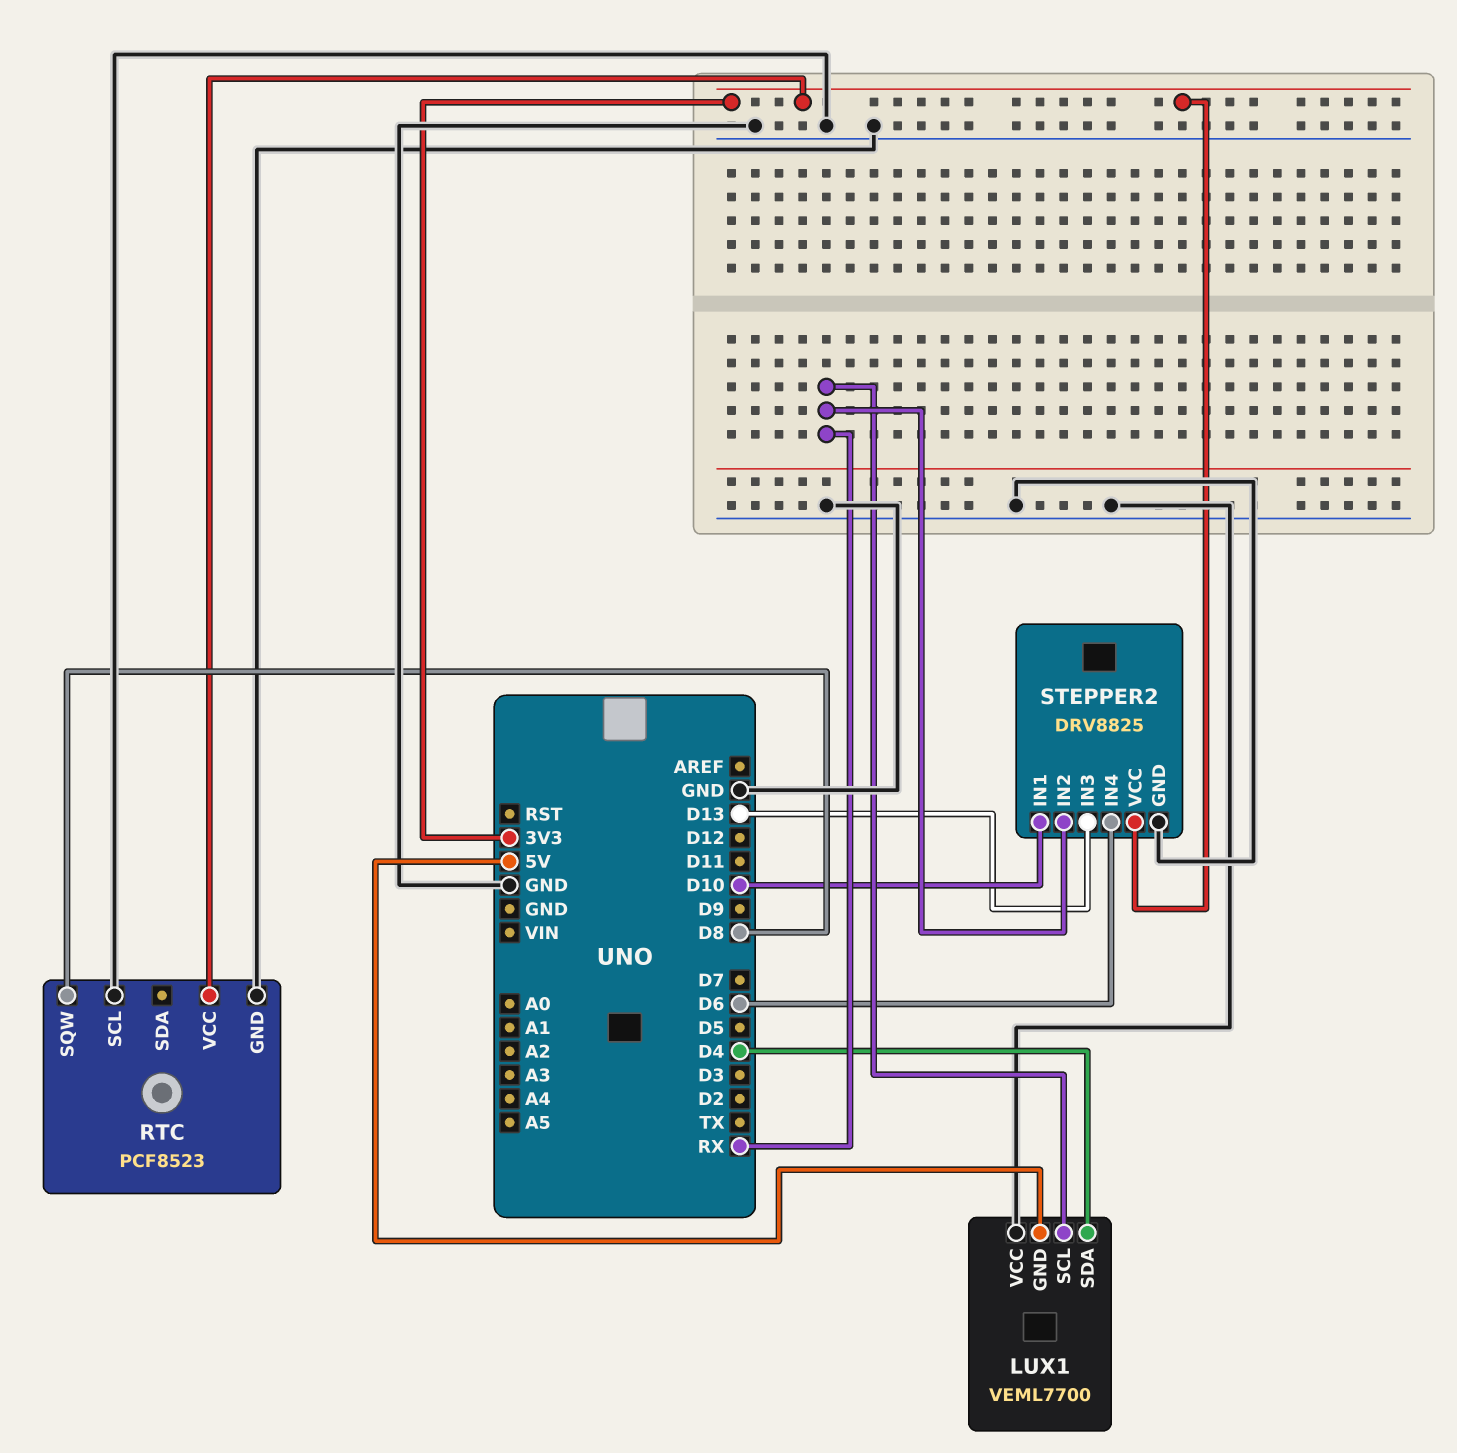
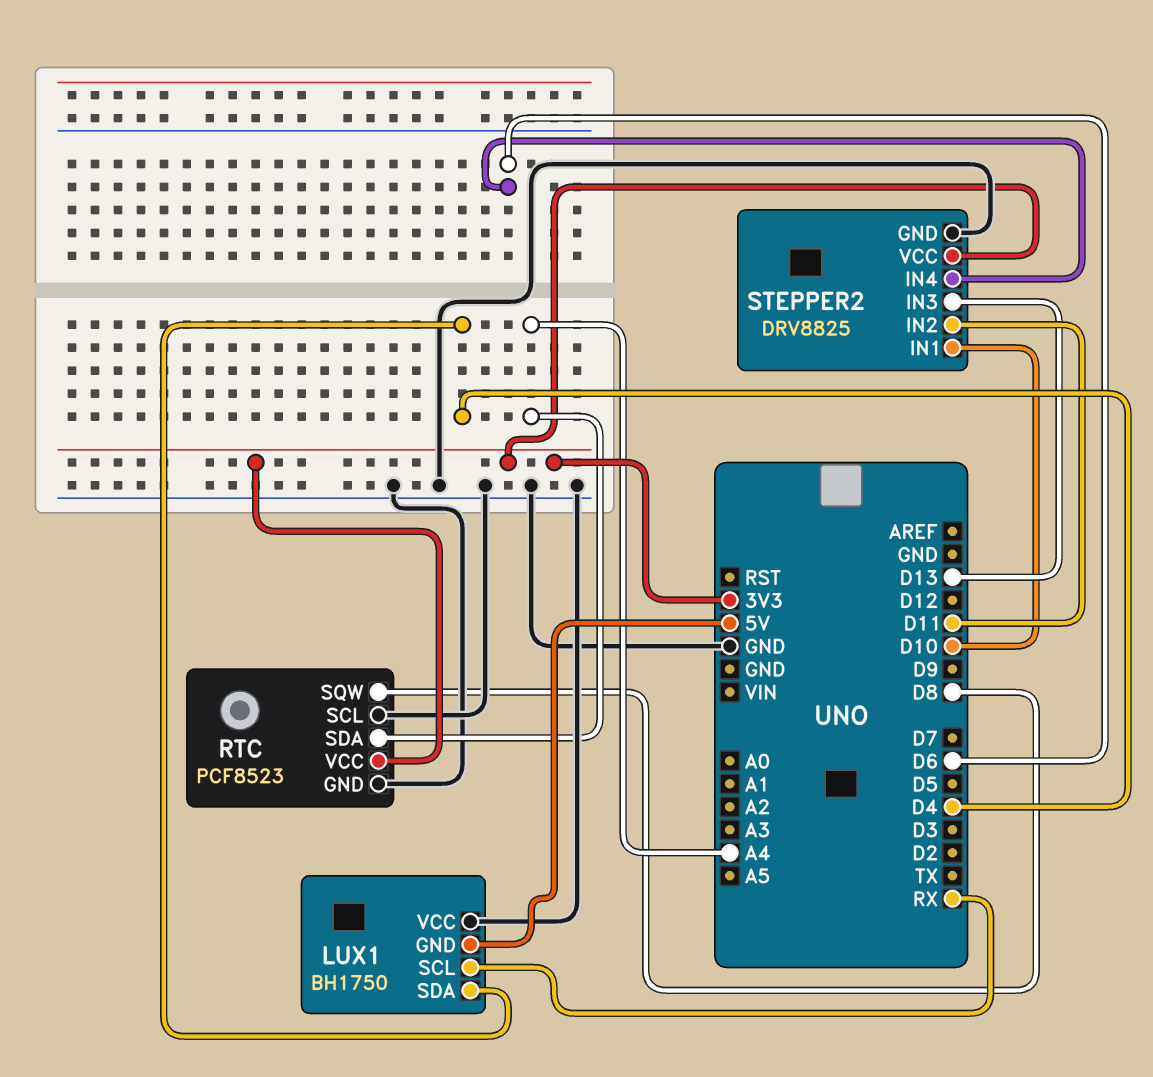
LUX1: VEML7700 -> BH1750
RTC pin SDA: none -> A4
STEPPER2 pin IN2: RX -> D11

